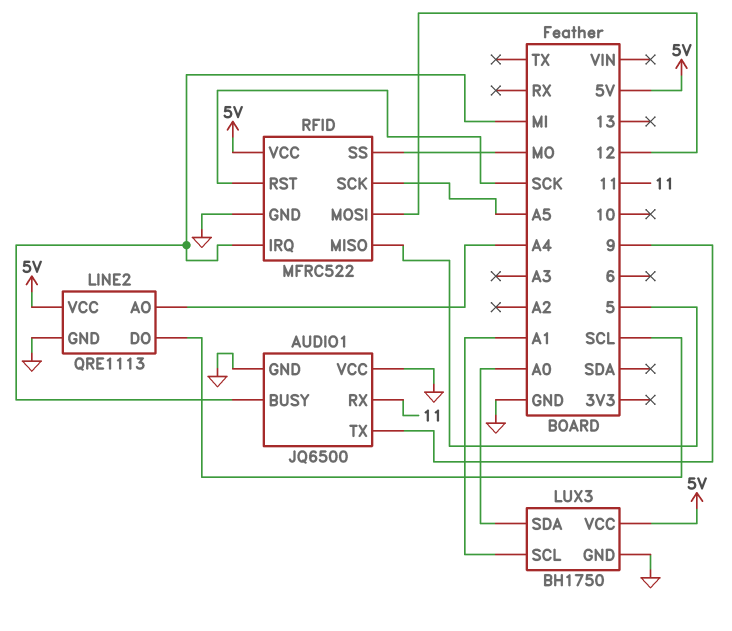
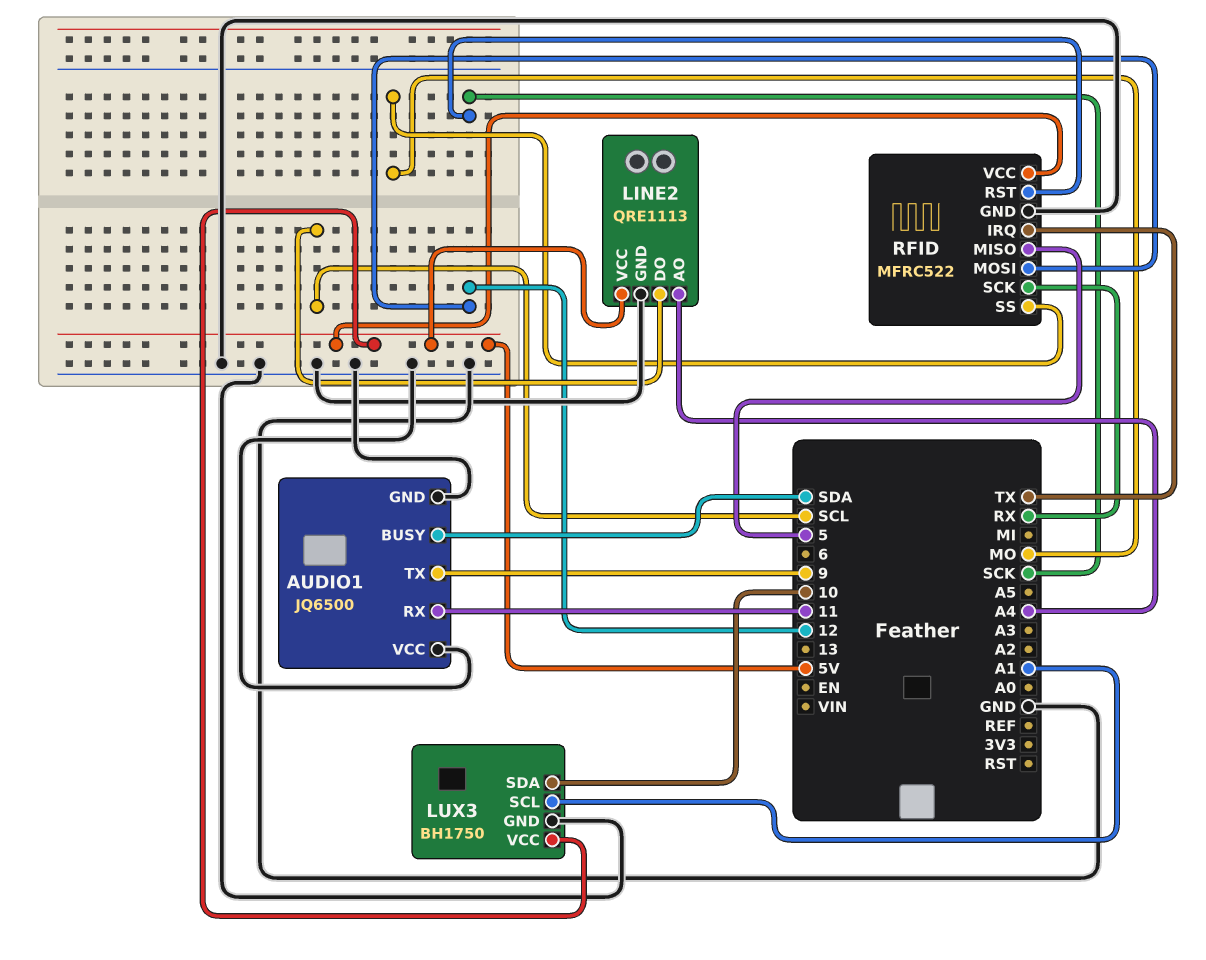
AUDIO1 pin BUSY: MI -> SDA
LUX3 pin SDA: A0 -> 10
RFID pin IRQ: MI -> TX
RFID pin SCK: A5 -> RX

